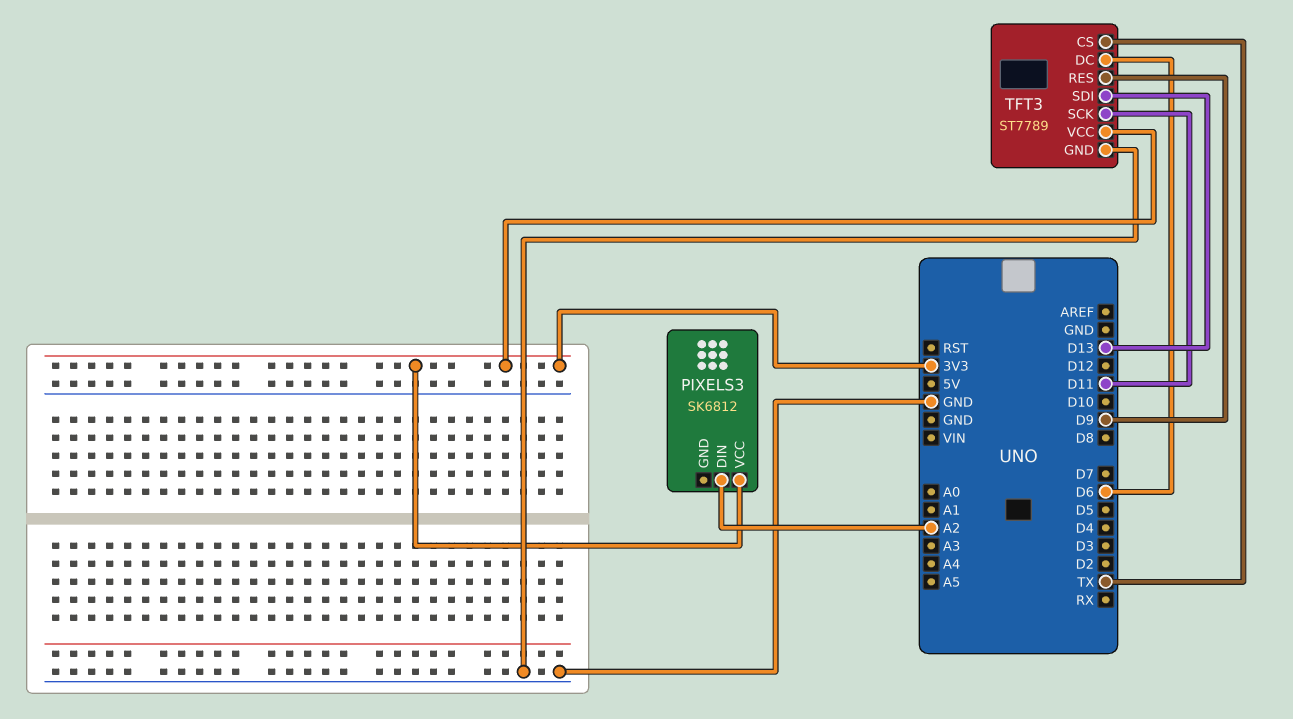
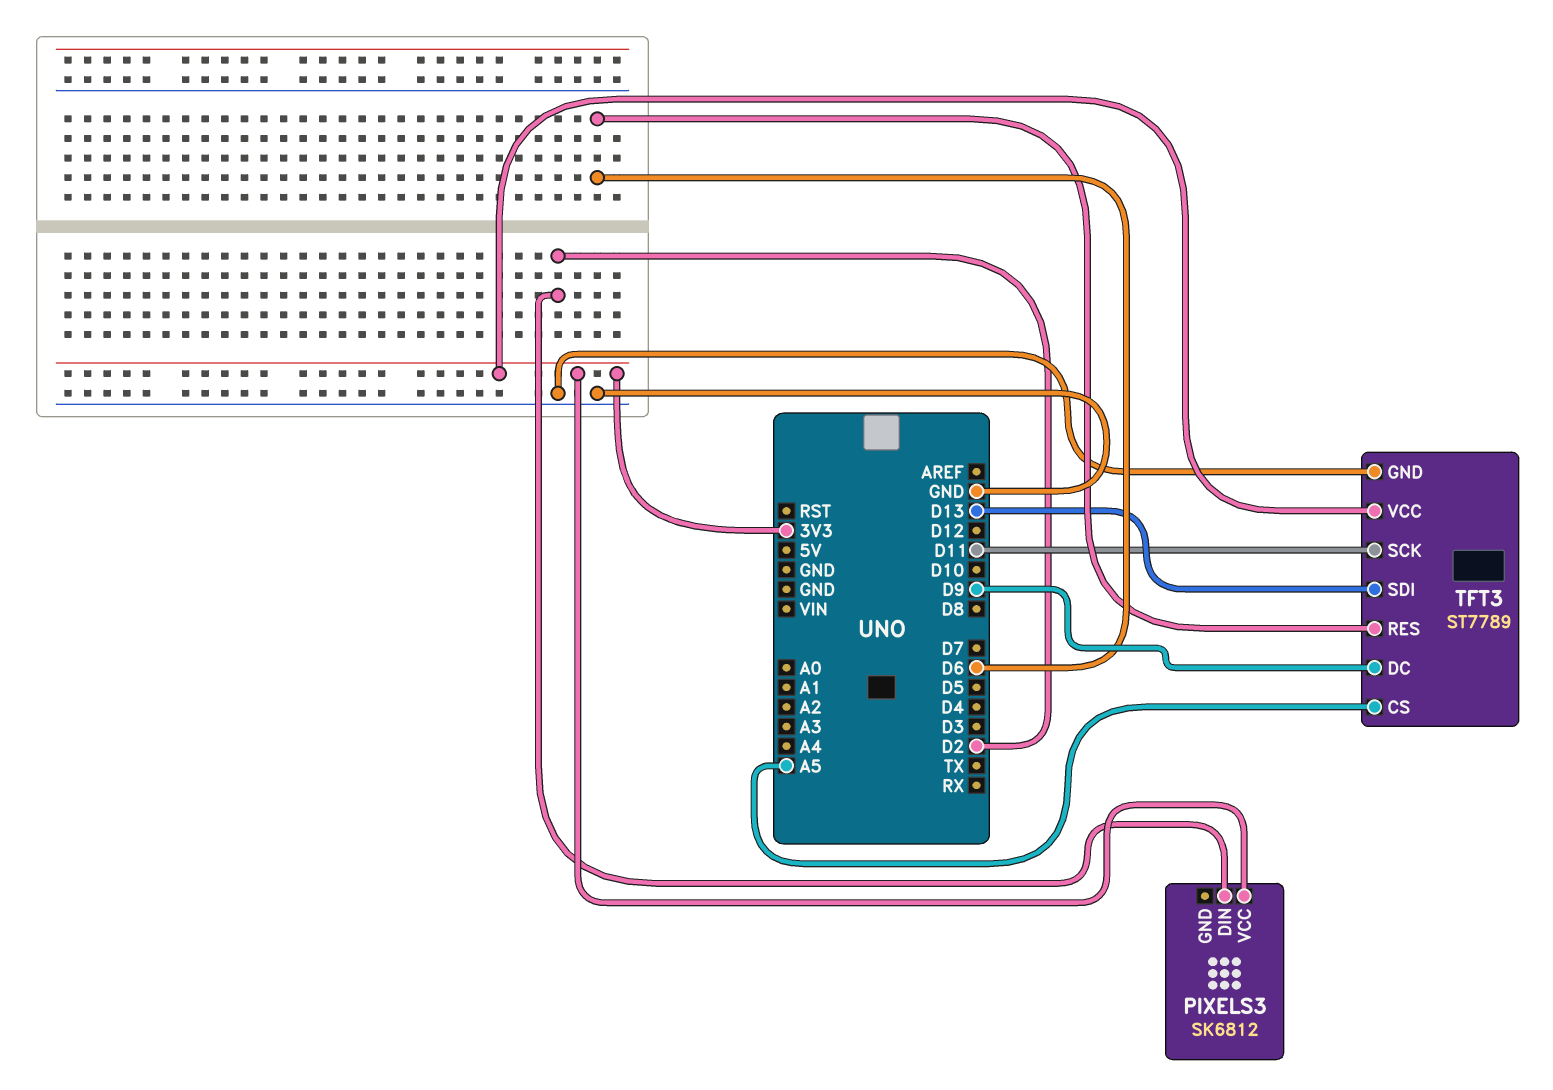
PIXELS3 pin DIN: A2 -> D2
TFT3 pin CS: TX -> A5
TFT3 pin DC: D6 -> D9
TFT3 pin RES: D9 -> D6

